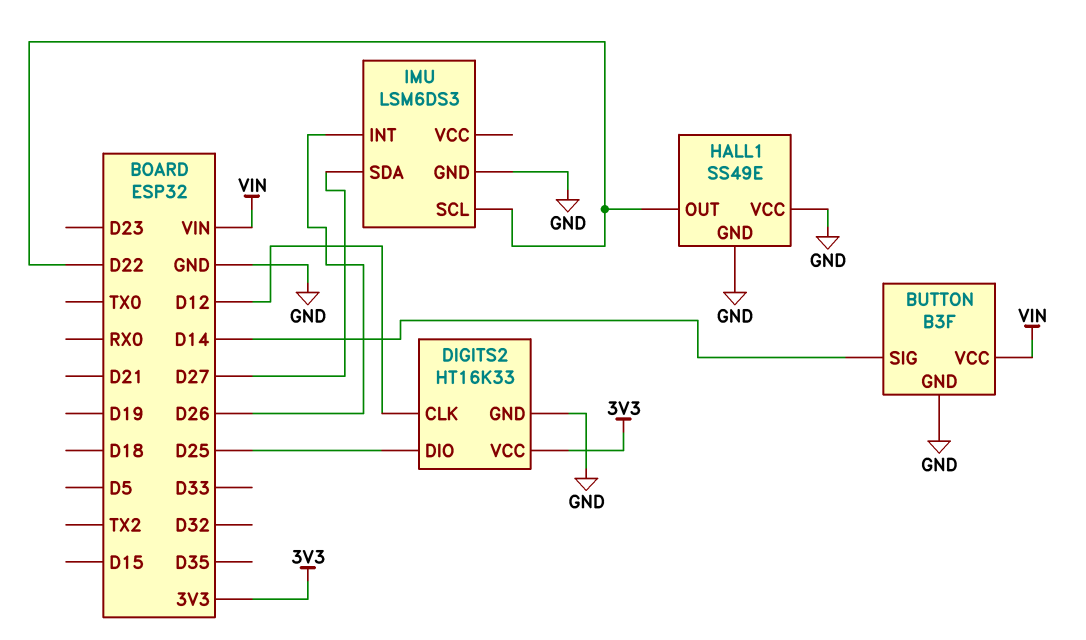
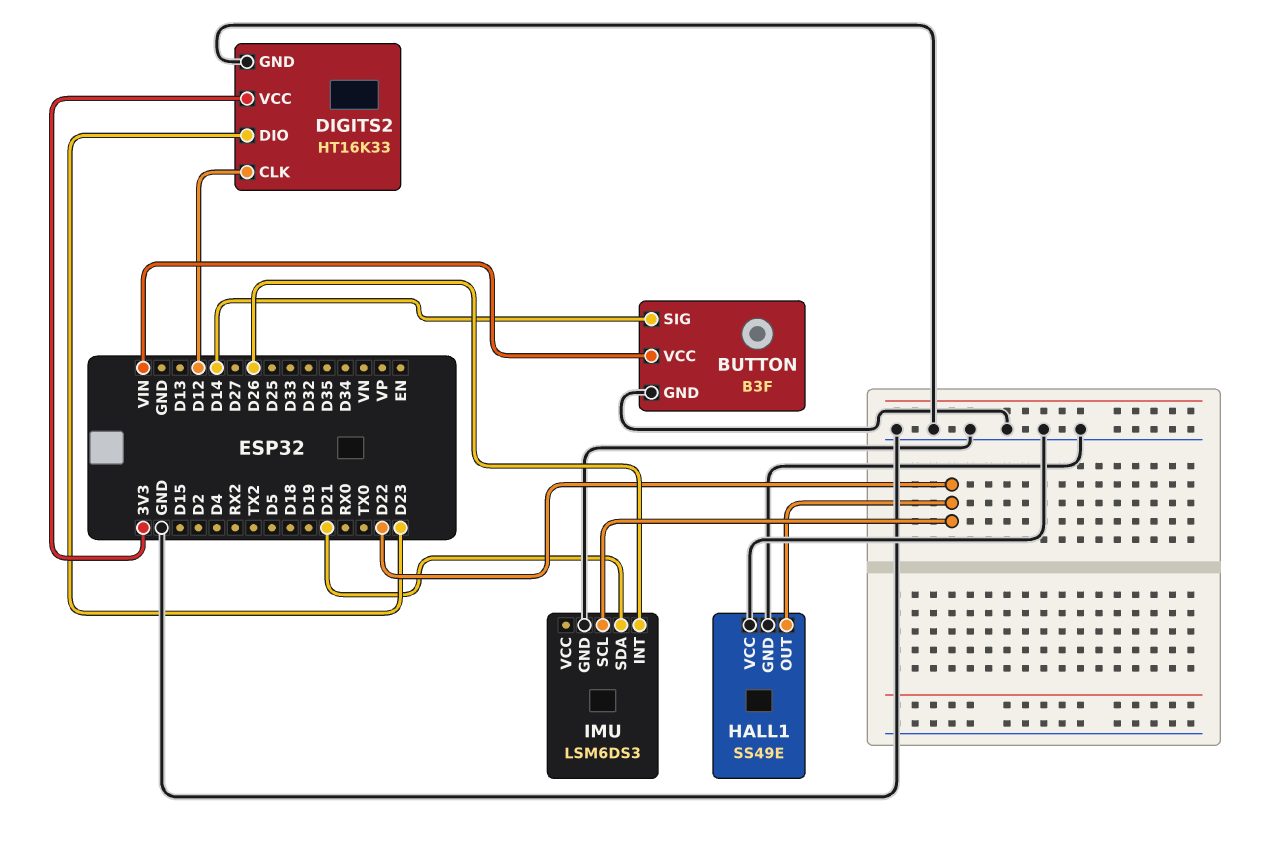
DIGITS2 pin DIO: D25 -> D23
IMU pin SDA: D27 -> D21

